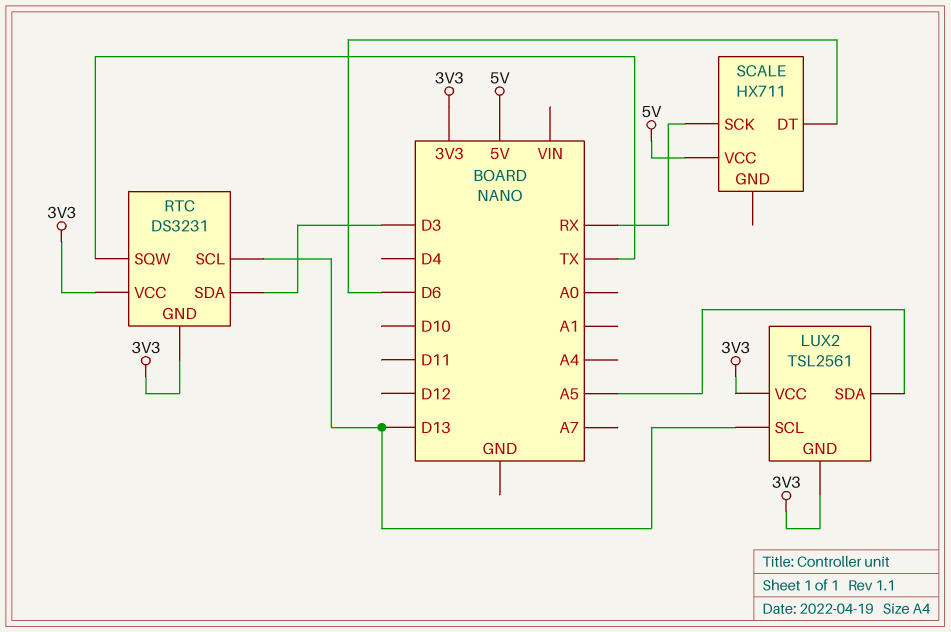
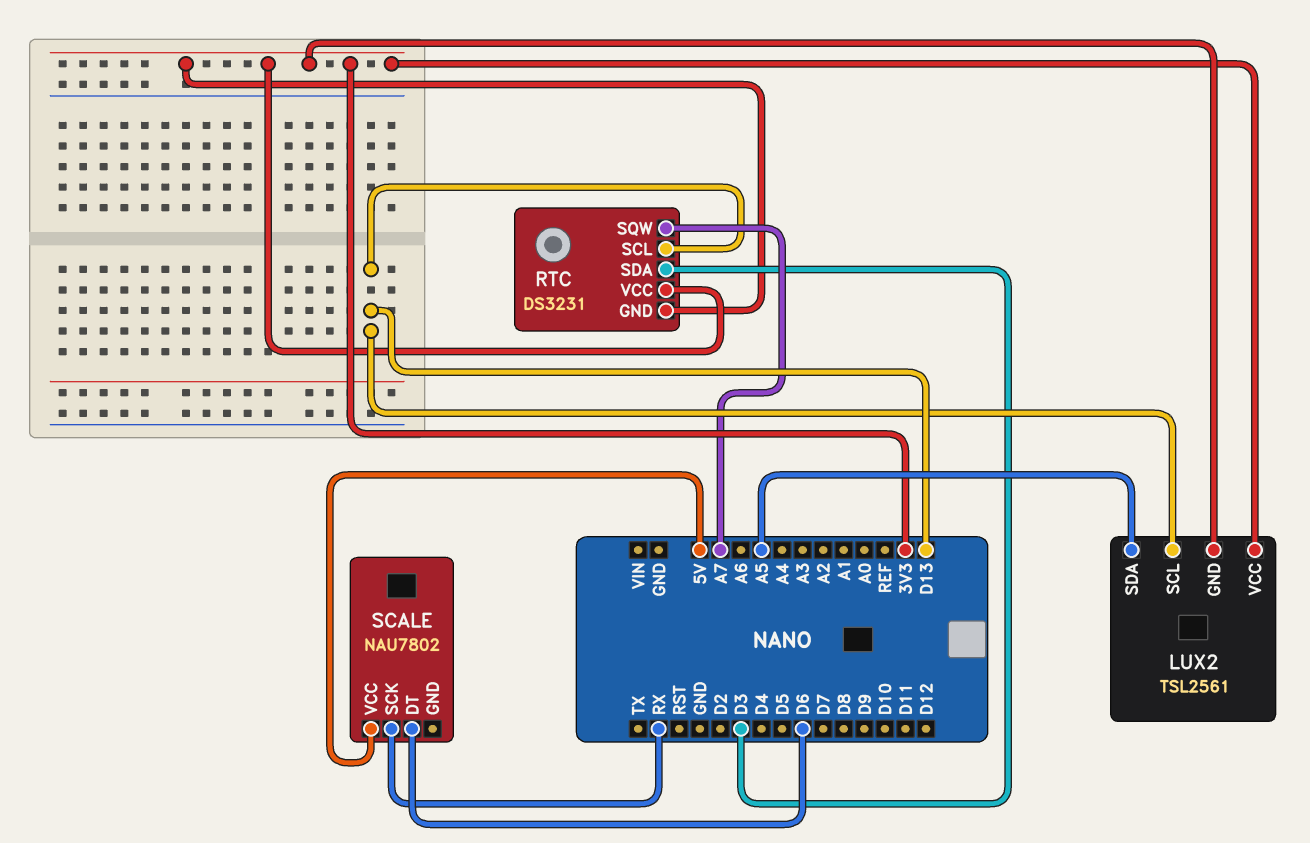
RTC pin SQW: TX -> A7
SCALE: HX711 -> NAU7802

